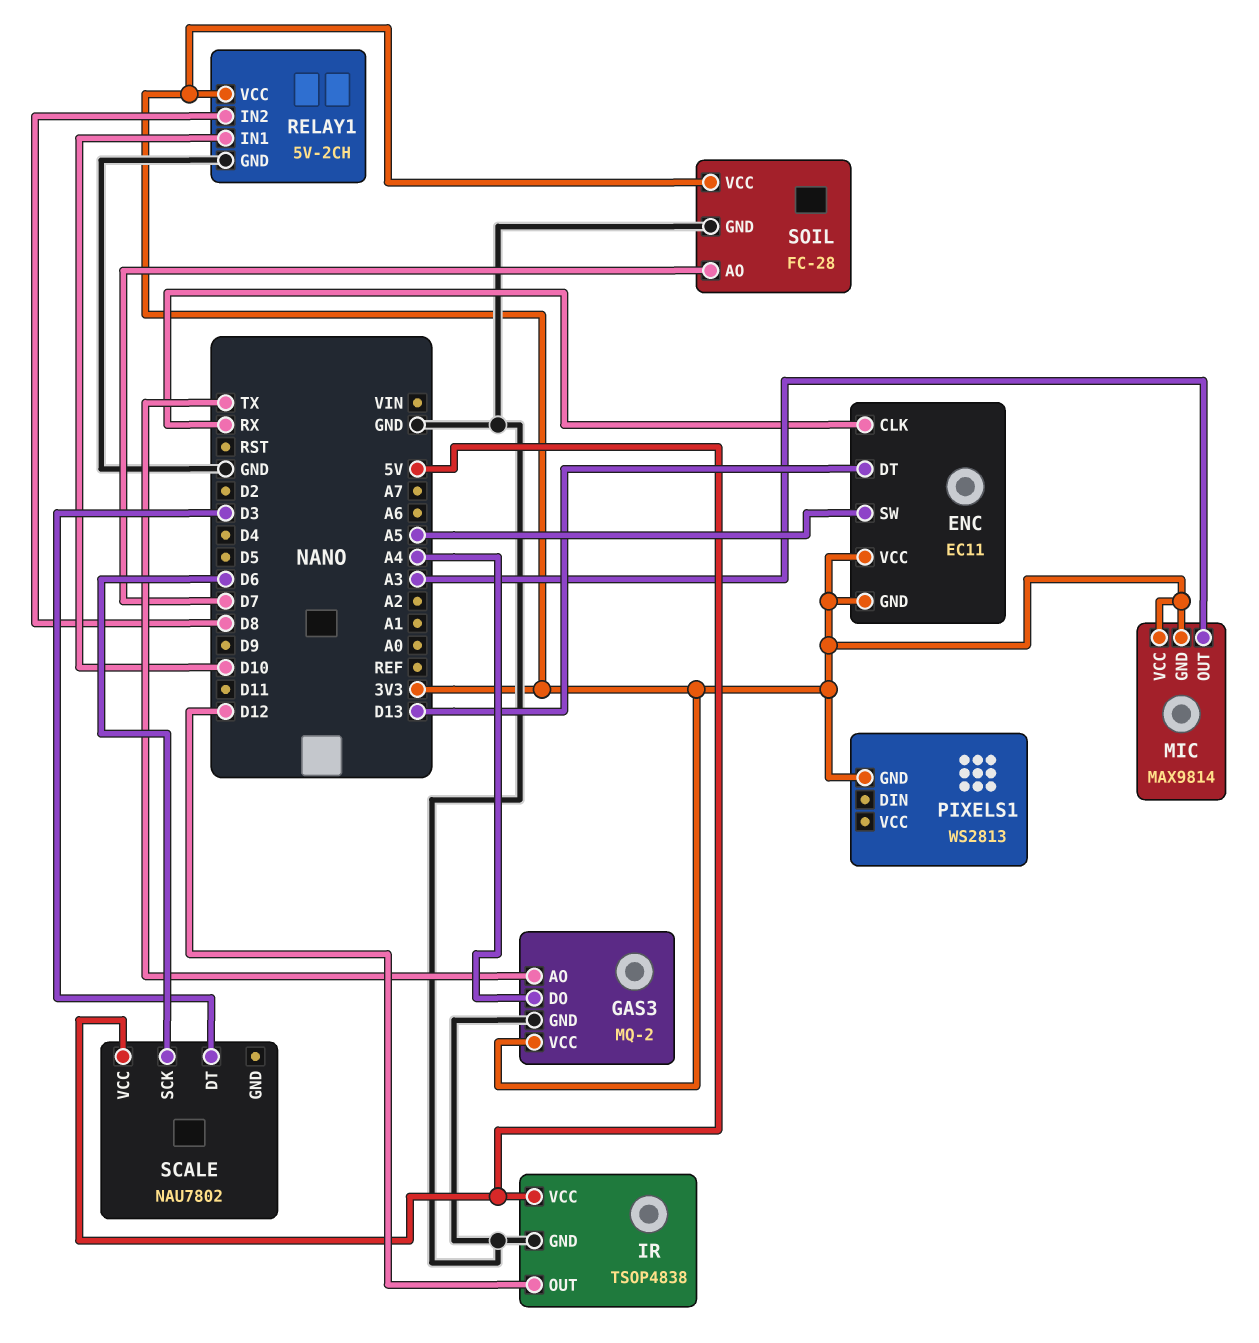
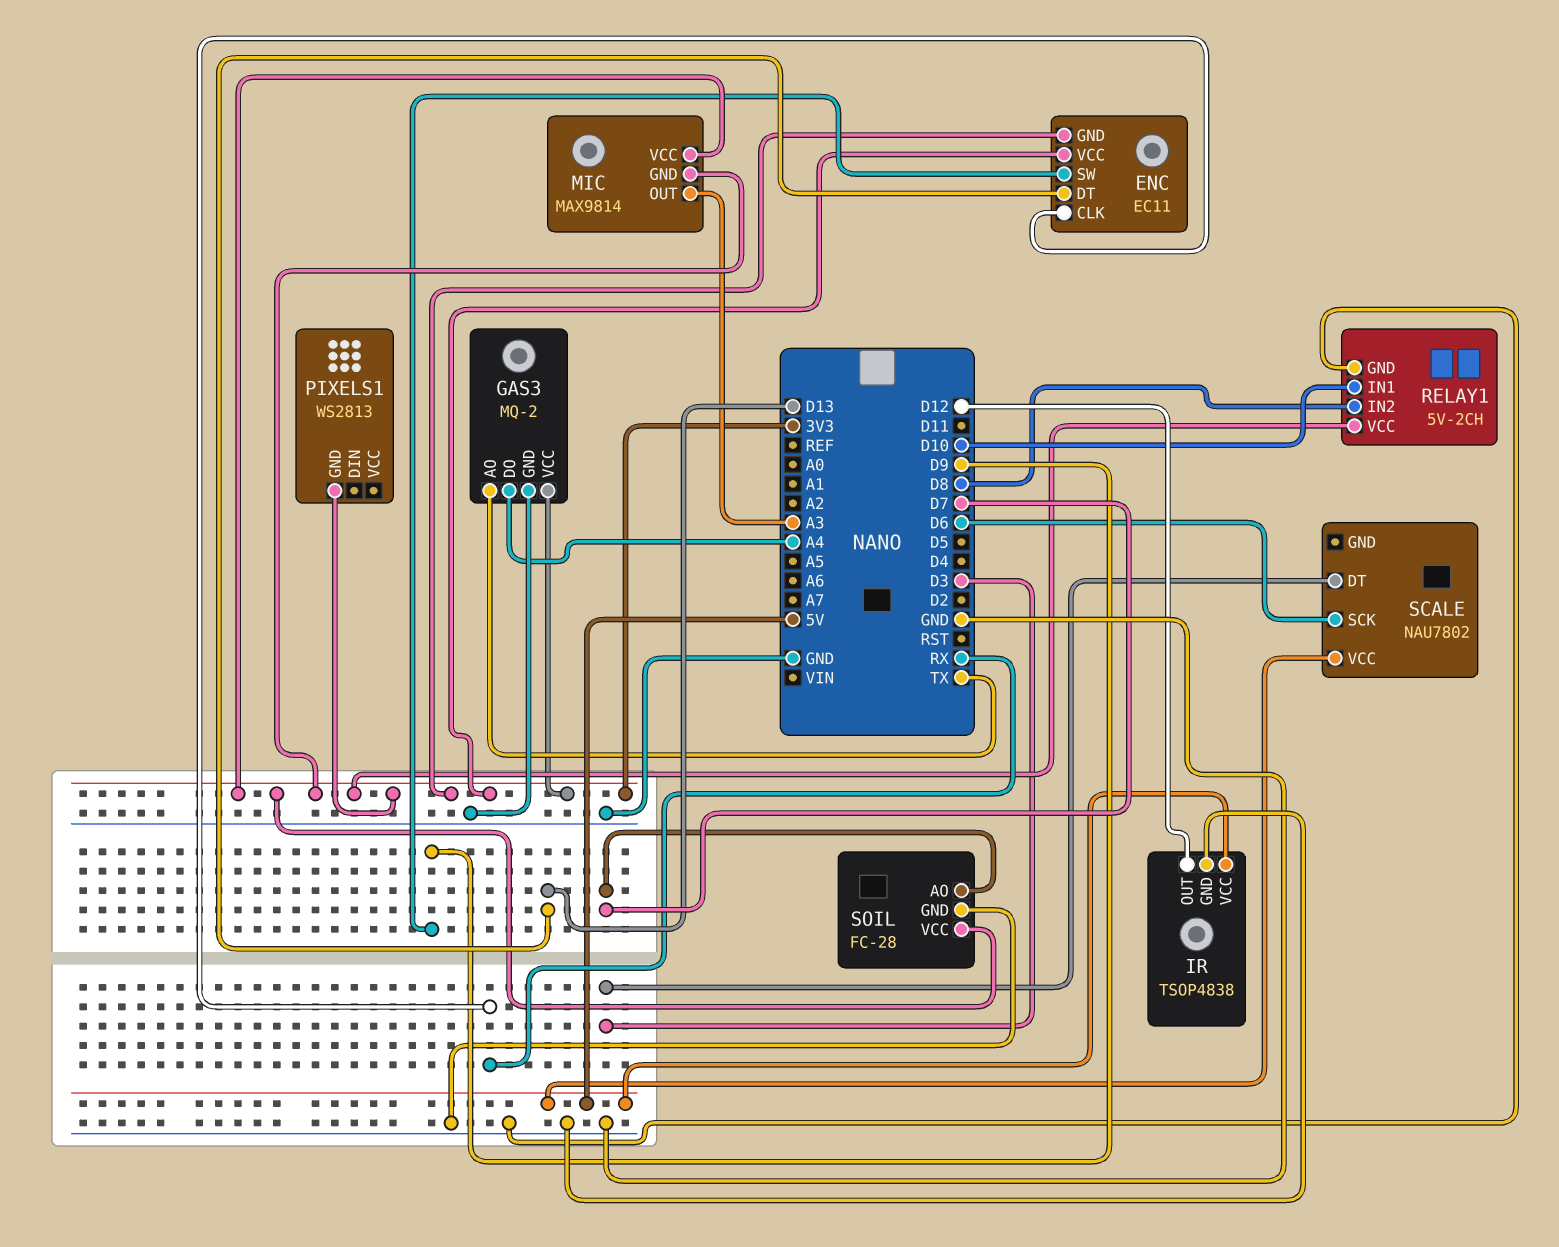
ENC pin SW: A5 -> D9

